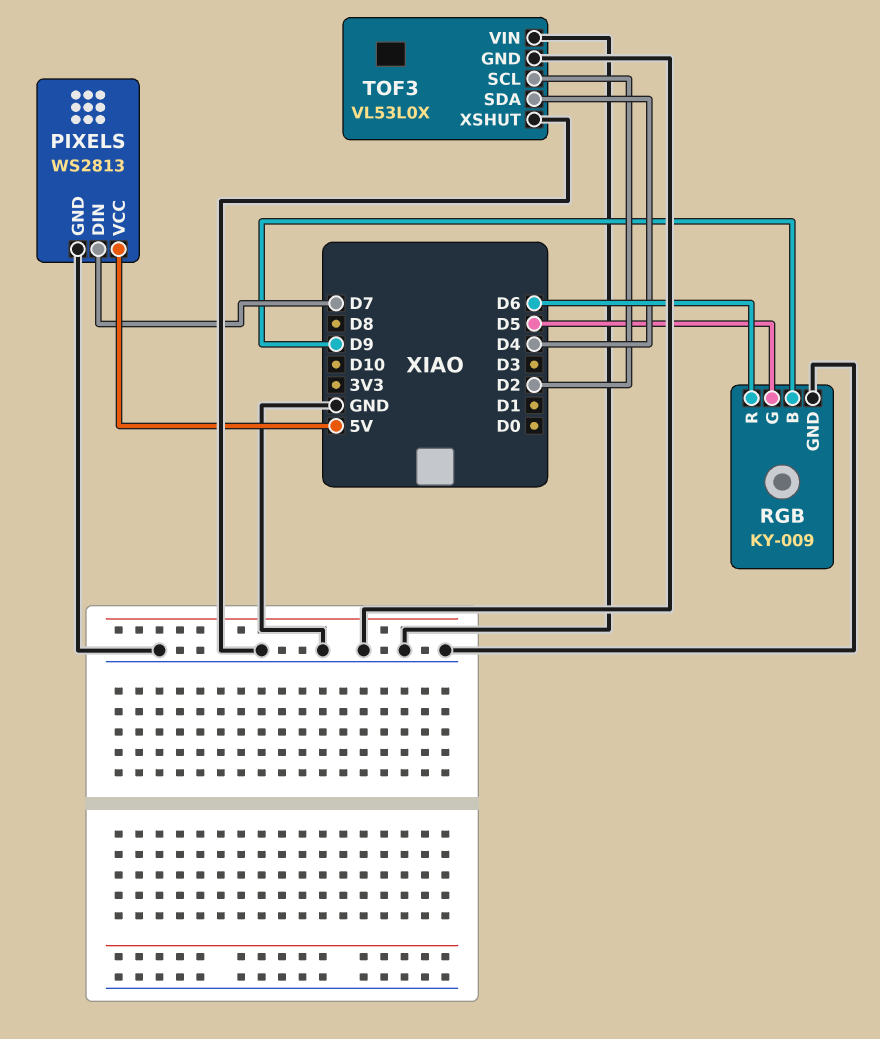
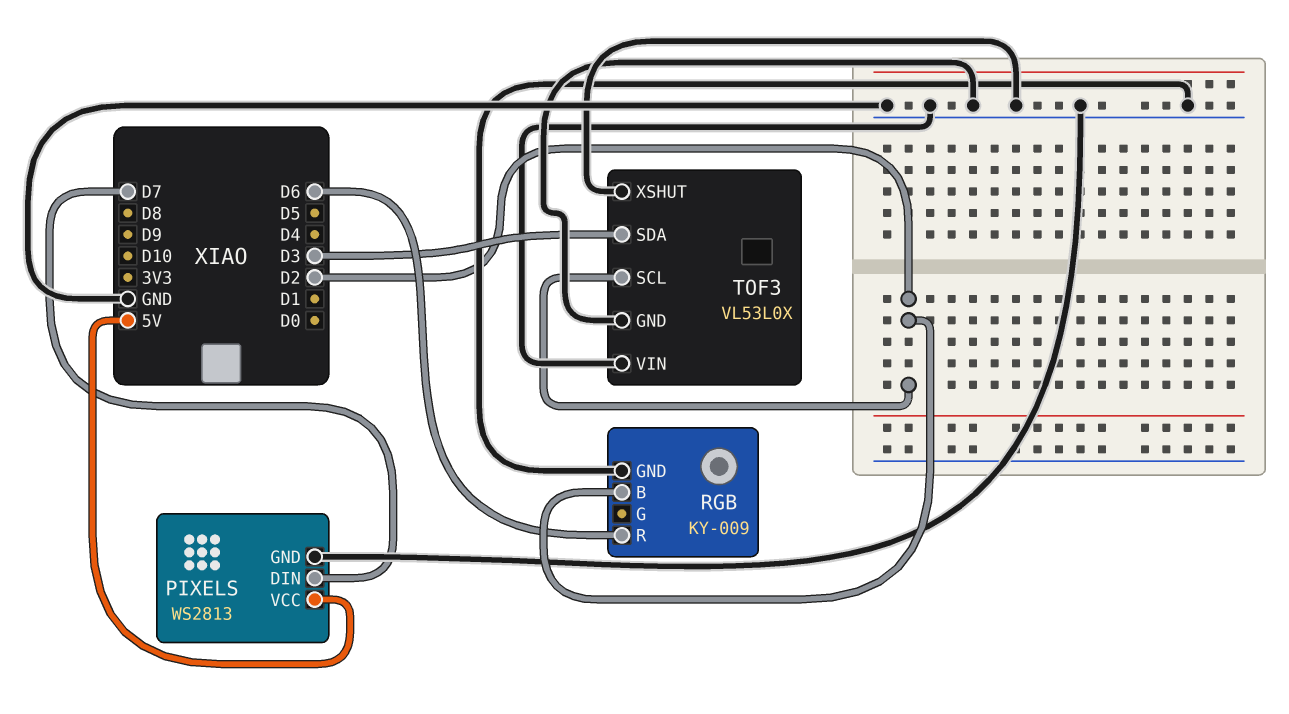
RGB pin B: D9 -> D2
RGB pin G: D5 -> none
TOF3 pin SDA: D4 -> D3

